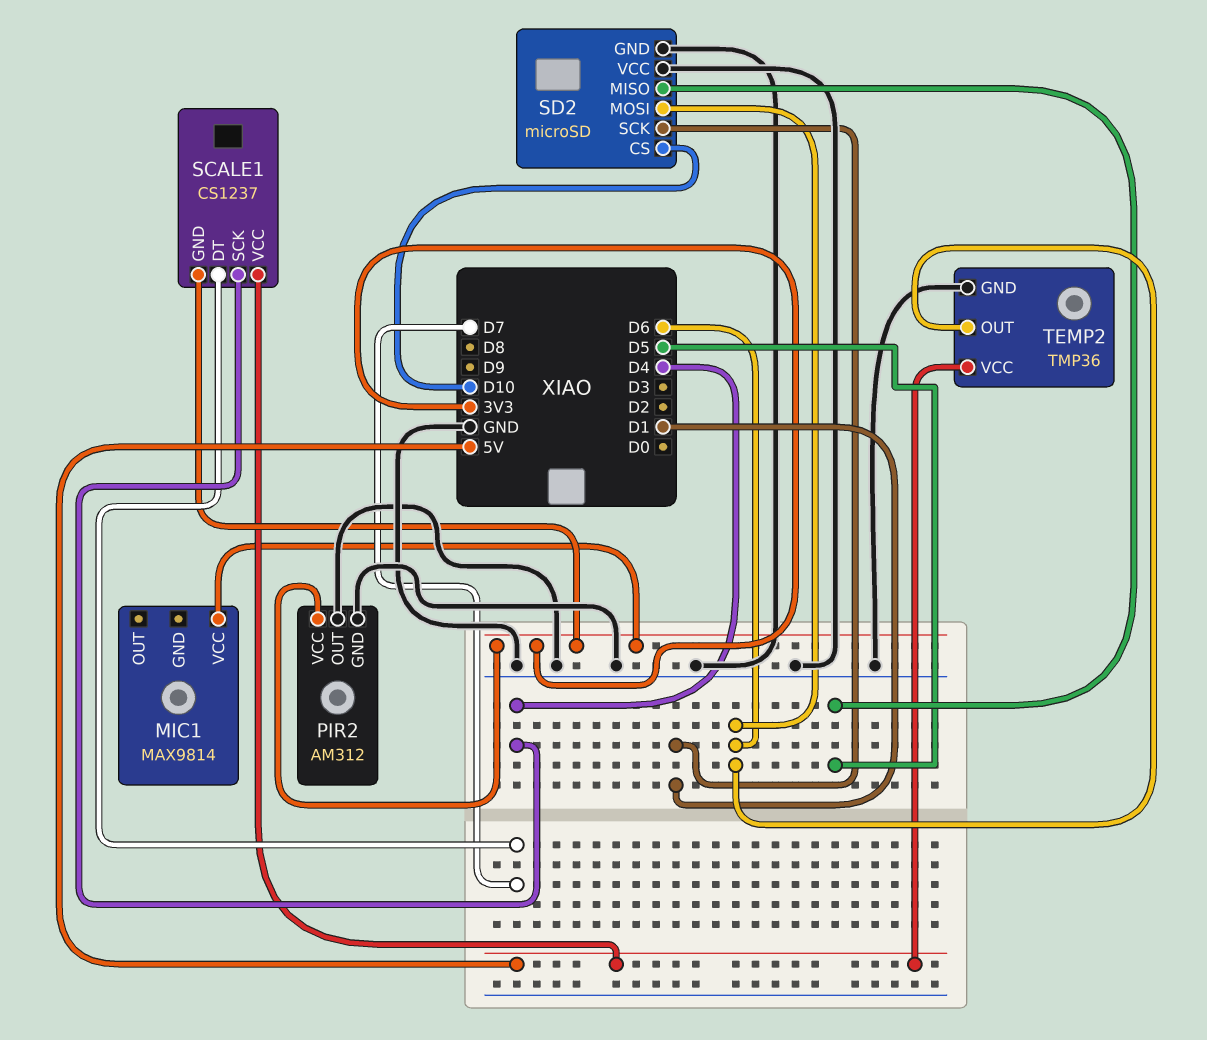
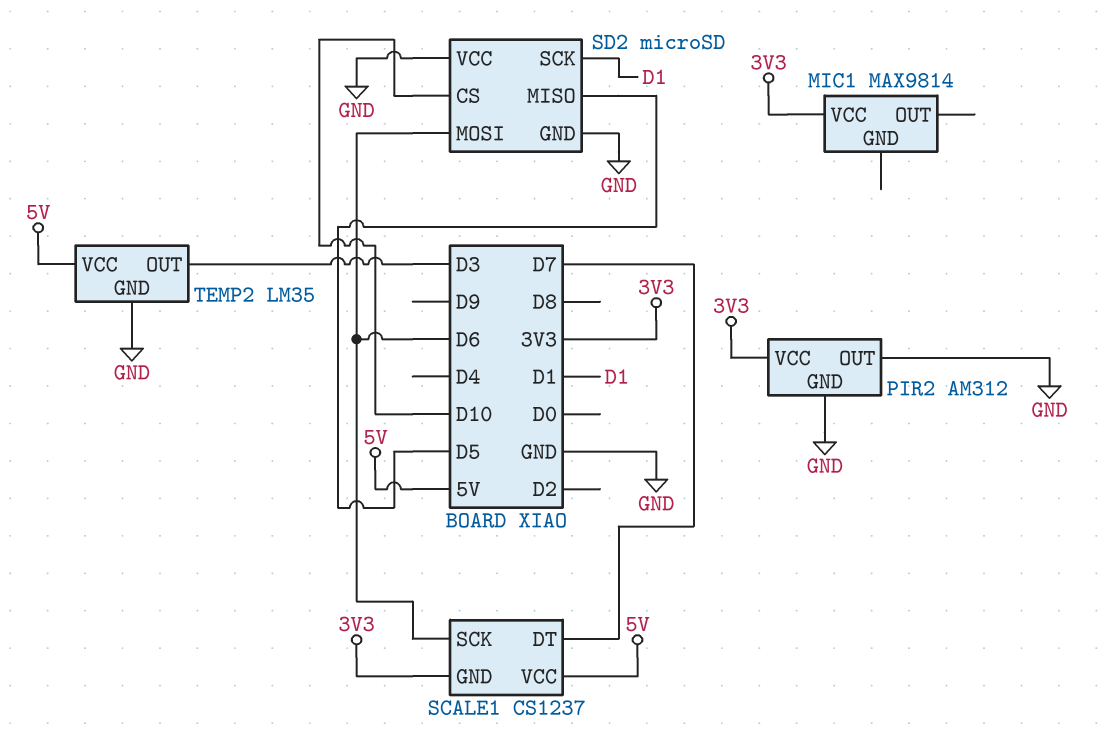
SCALE1 pin SCK: D4 -> D6
TEMP2: TMP36 -> LM35
TEMP2 pin OUT: D6 -> D3

